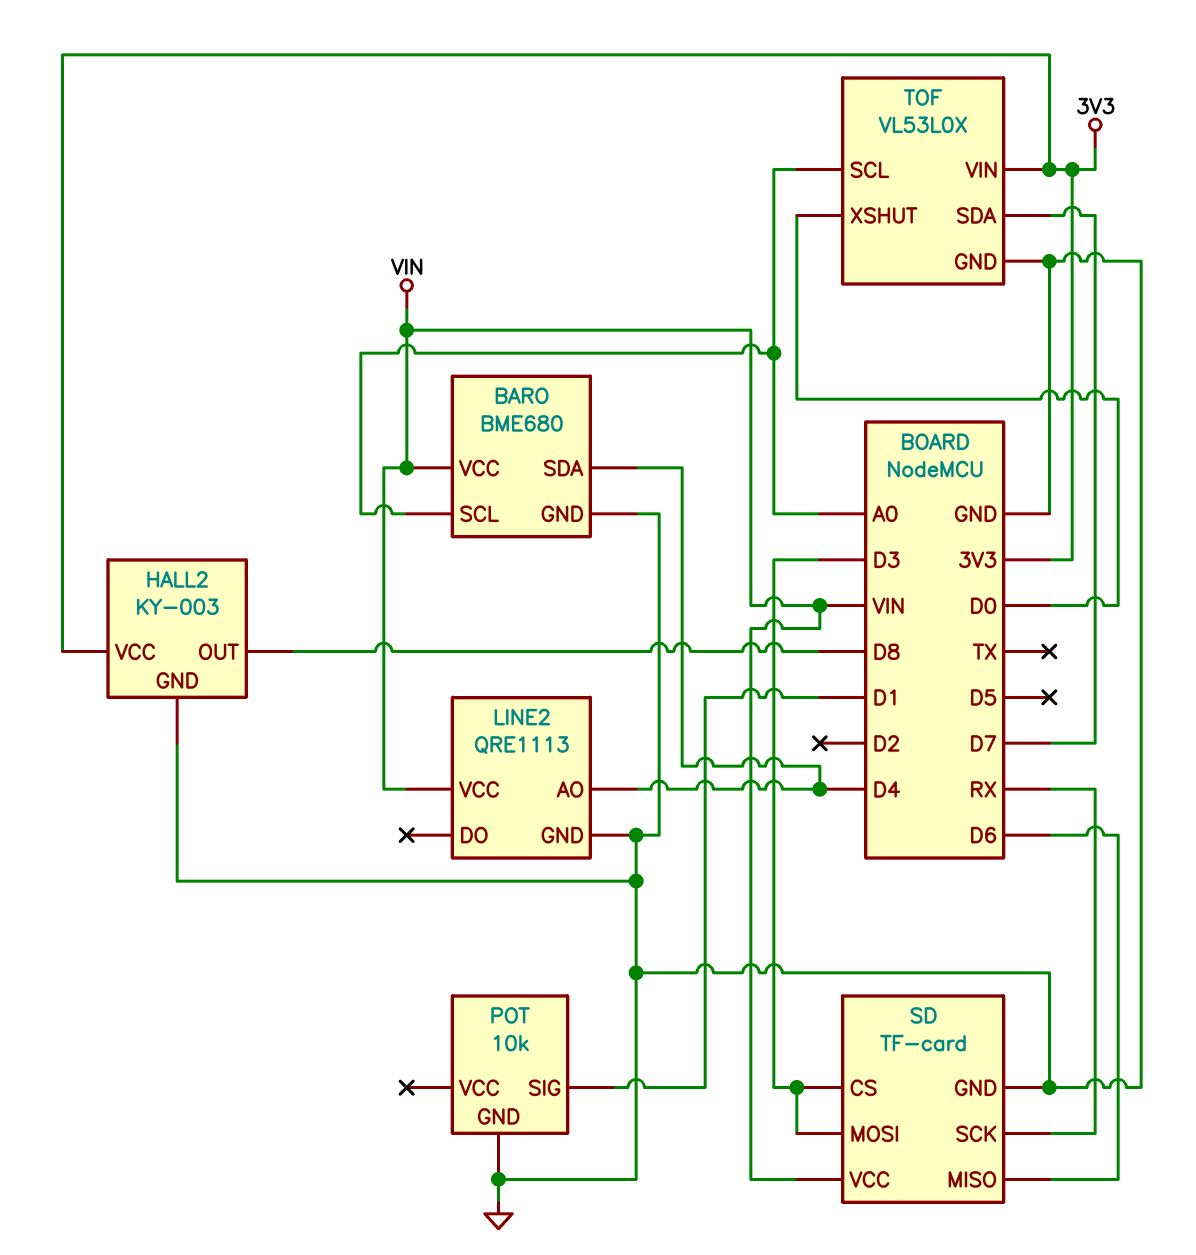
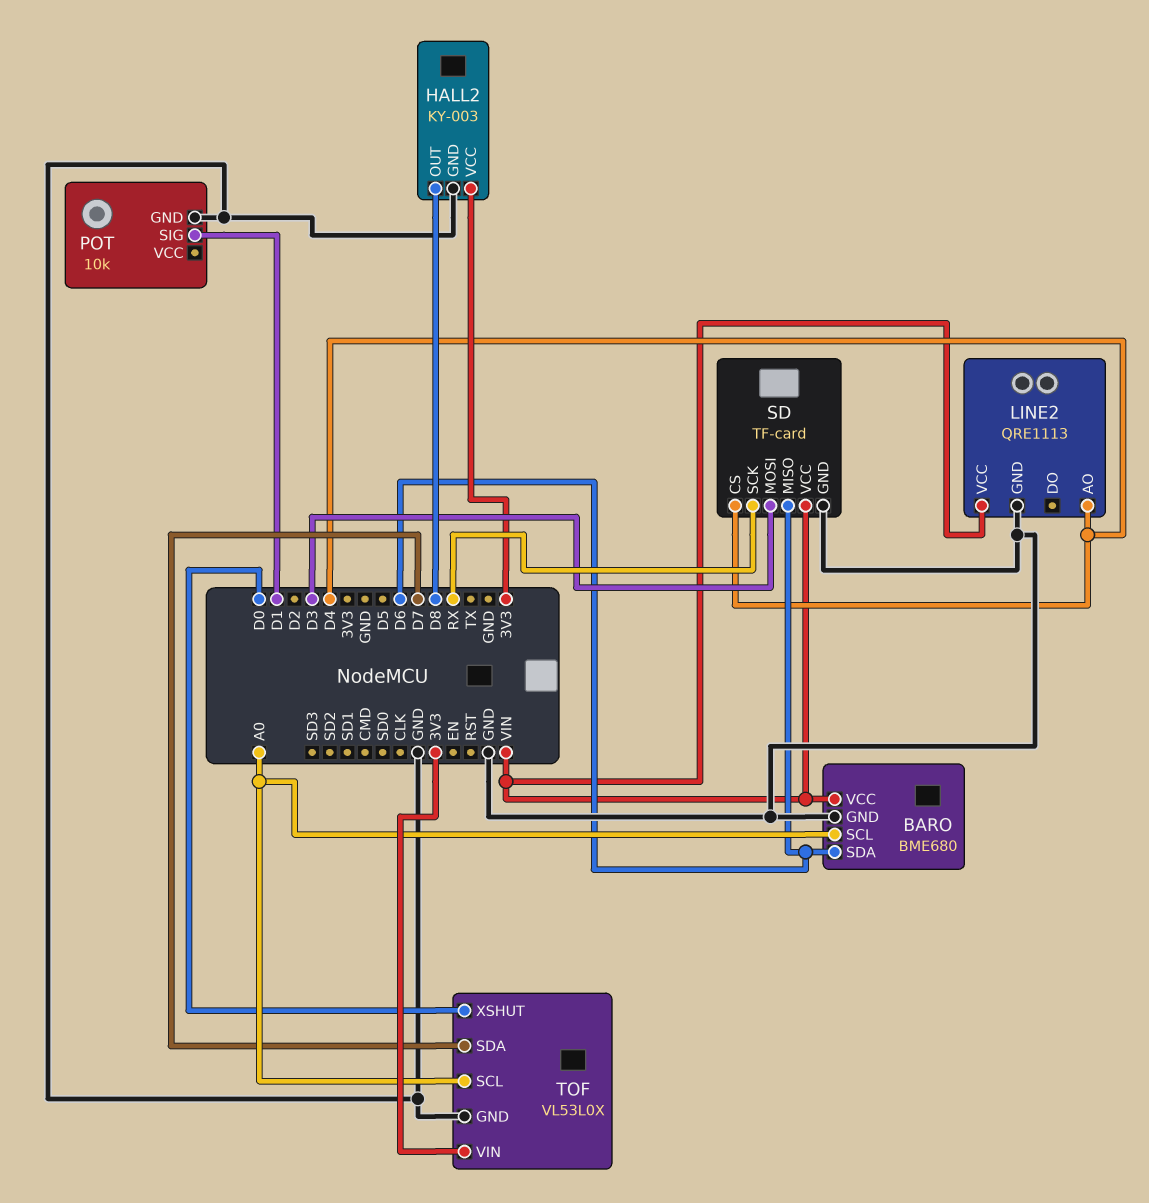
BARO pin SDA: D4 -> D6
SD pin CS: D3 -> D4

